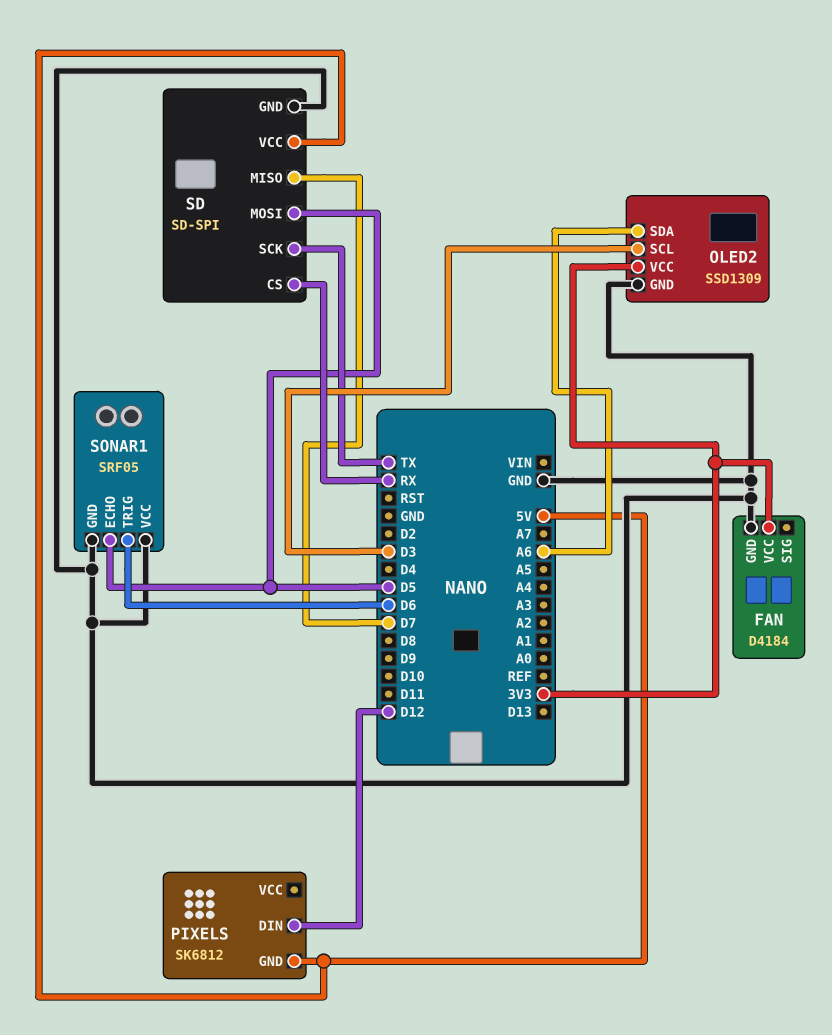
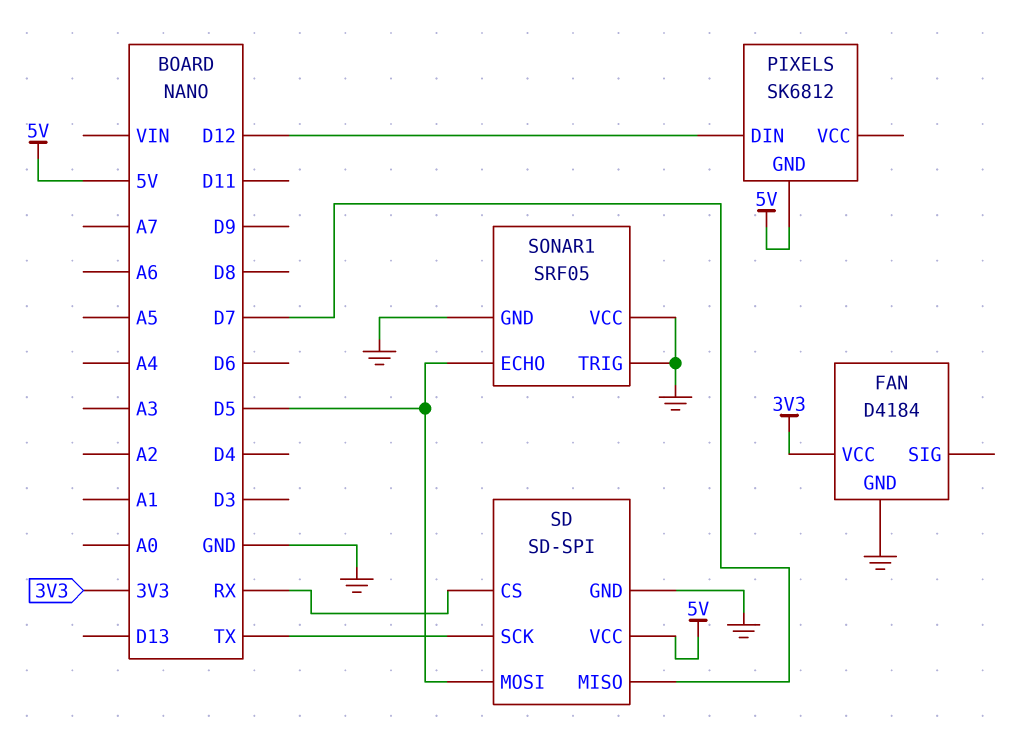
OLED2: SSD1309 -> none
OLED2 pin GND: GND -> none
OLED2 pin SCL: D3 -> none
OLED2 pin SDA: A6 -> none
OLED2 pin VCC: 3V3 -> none
SONAR1 pin TRIG: D6 -> GND

